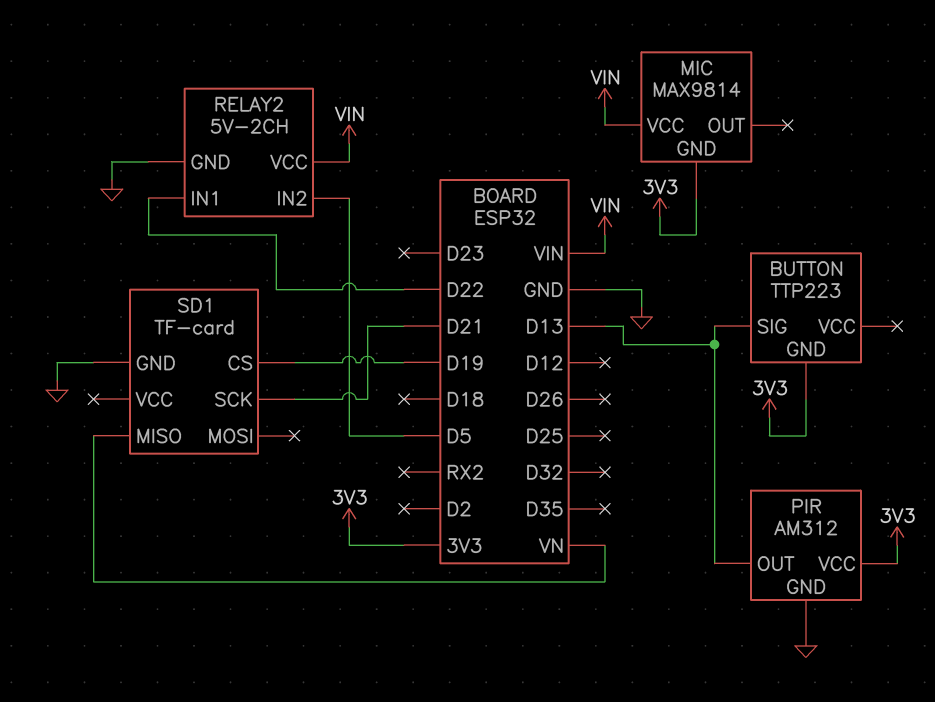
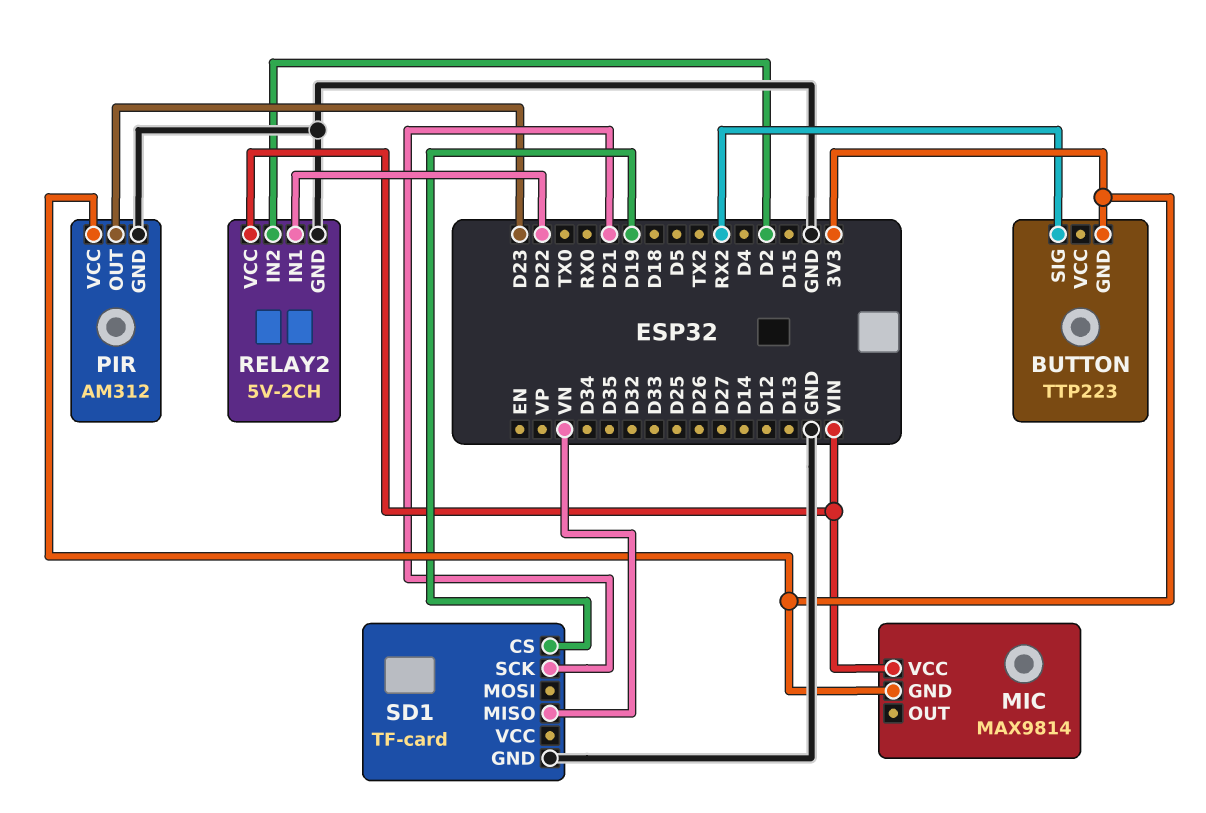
BUTTON pin SIG: D13 -> RX2
PIR pin OUT: D13 -> D23
RELAY2 pin IN2: D5 -> D2

